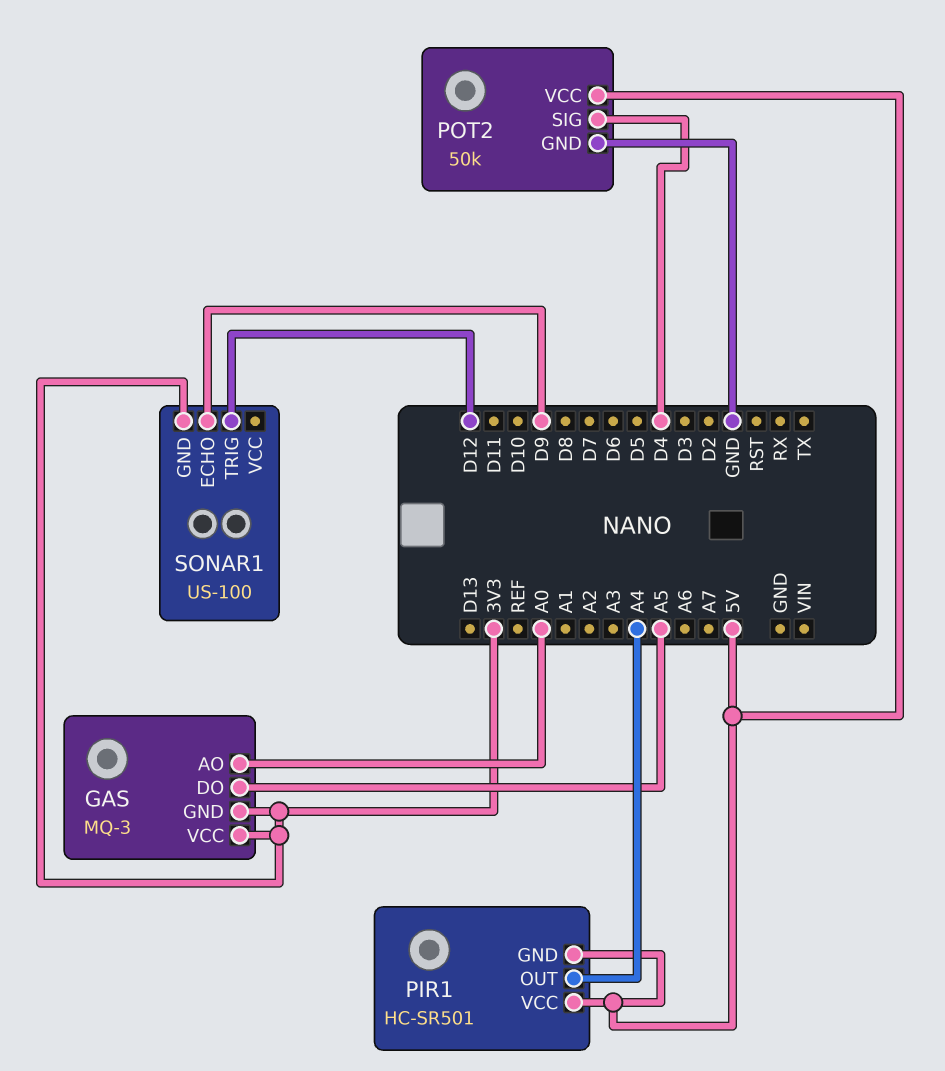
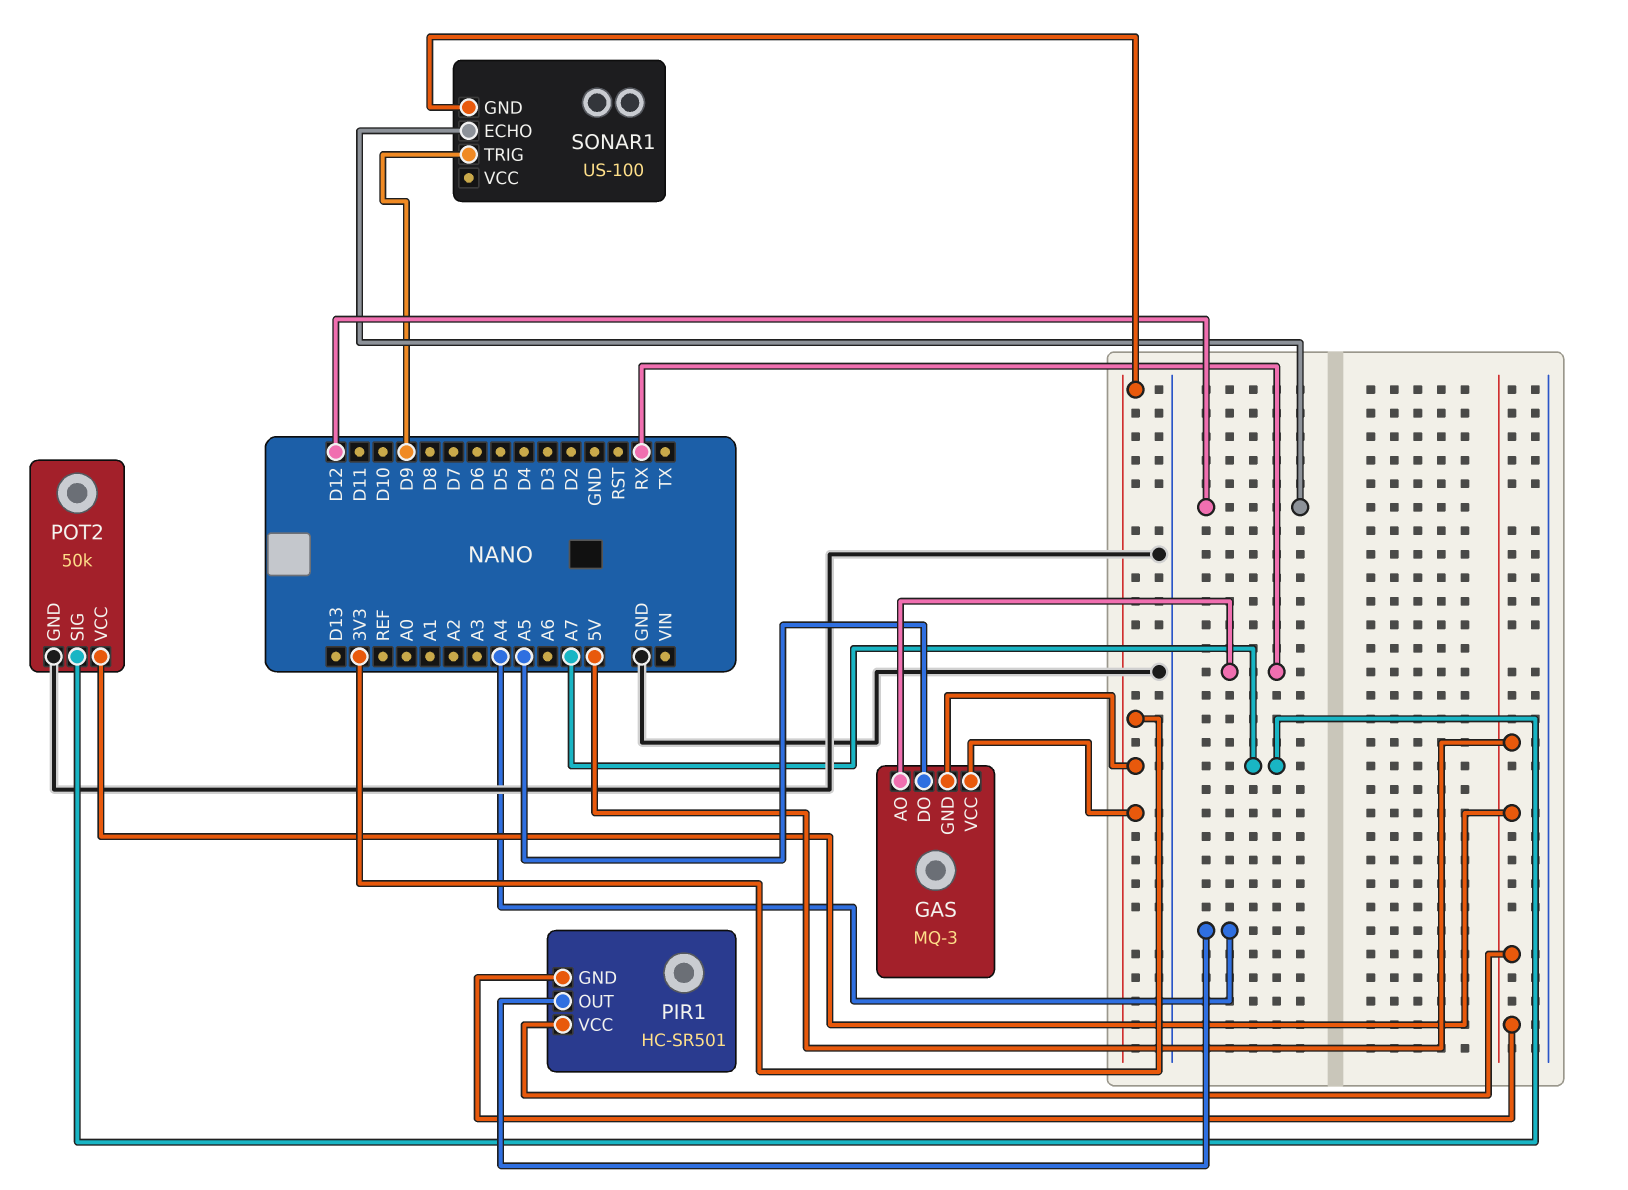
GAS pin AO: A0 -> RX
POT2 pin SIG: D4 -> A7
SONAR1 pin ECHO: D9 -> D12
SONAR1 pin TRIG: D12 -> D9

